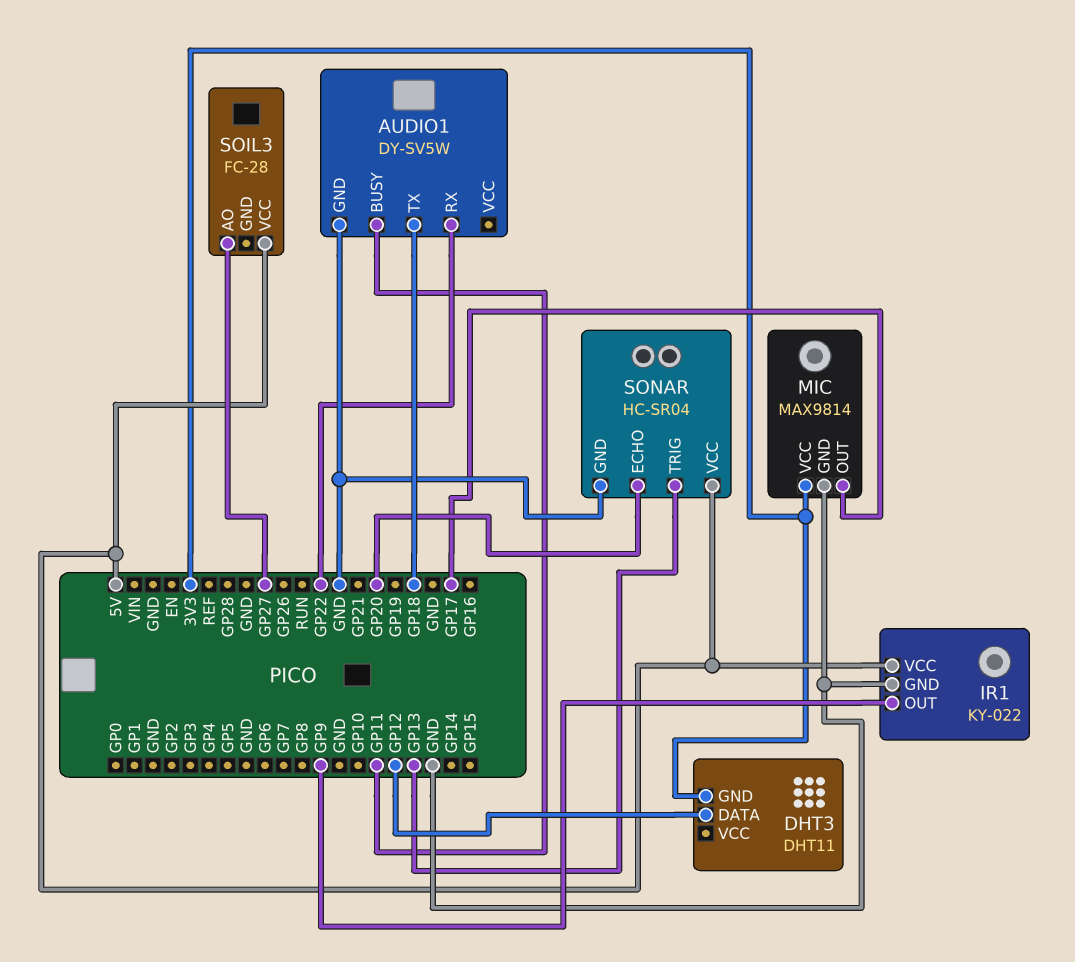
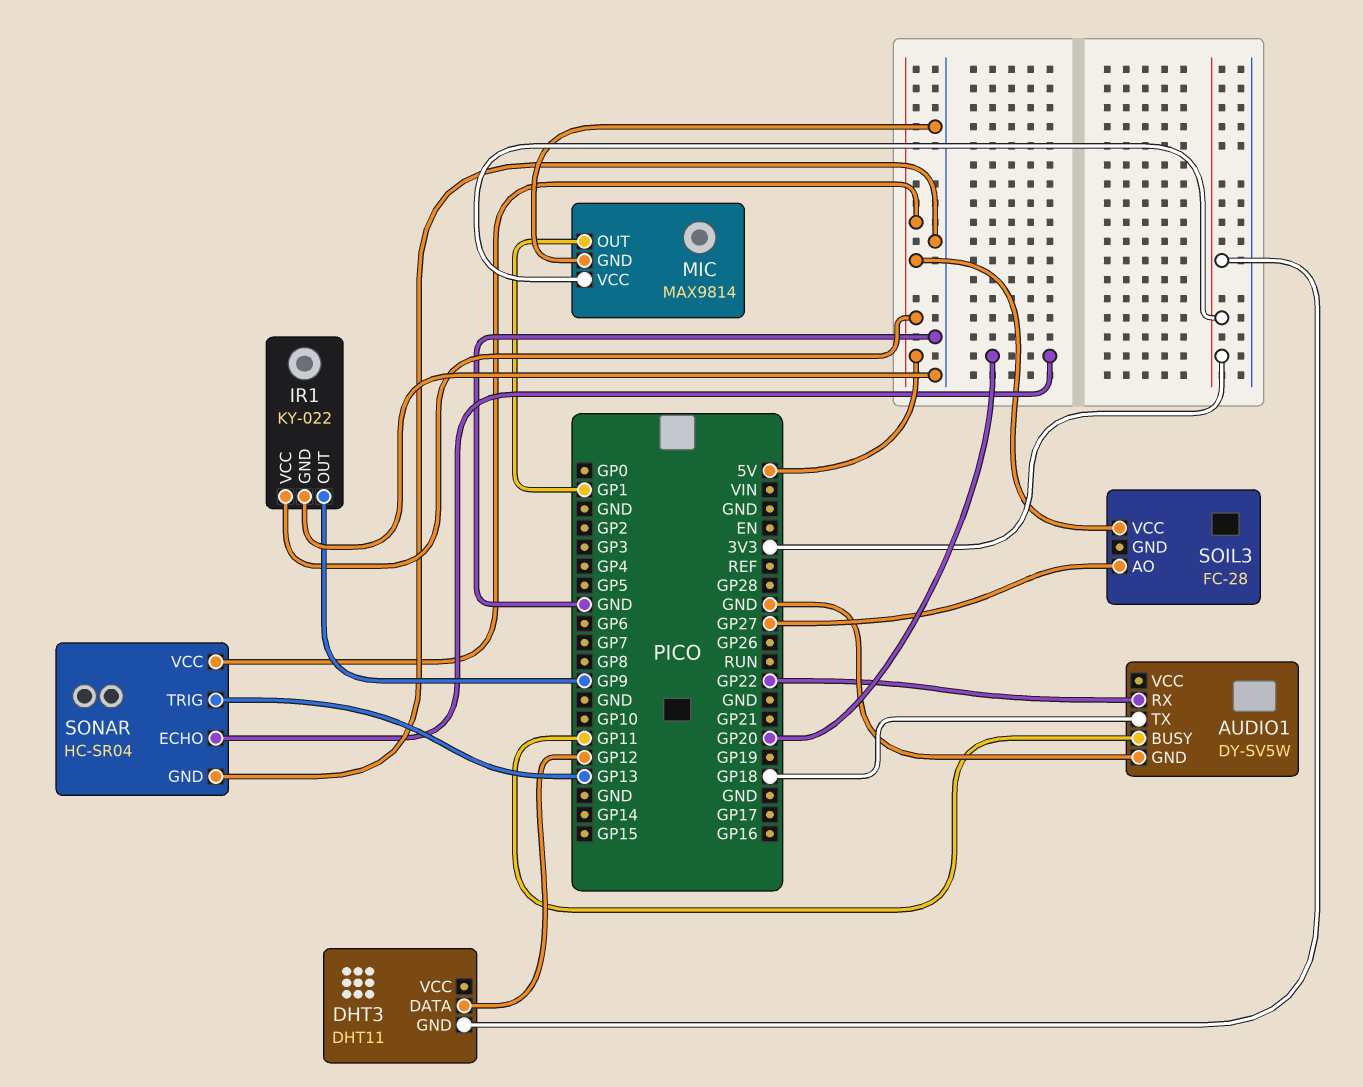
MIC pin OUT: GP17 -> GP1

